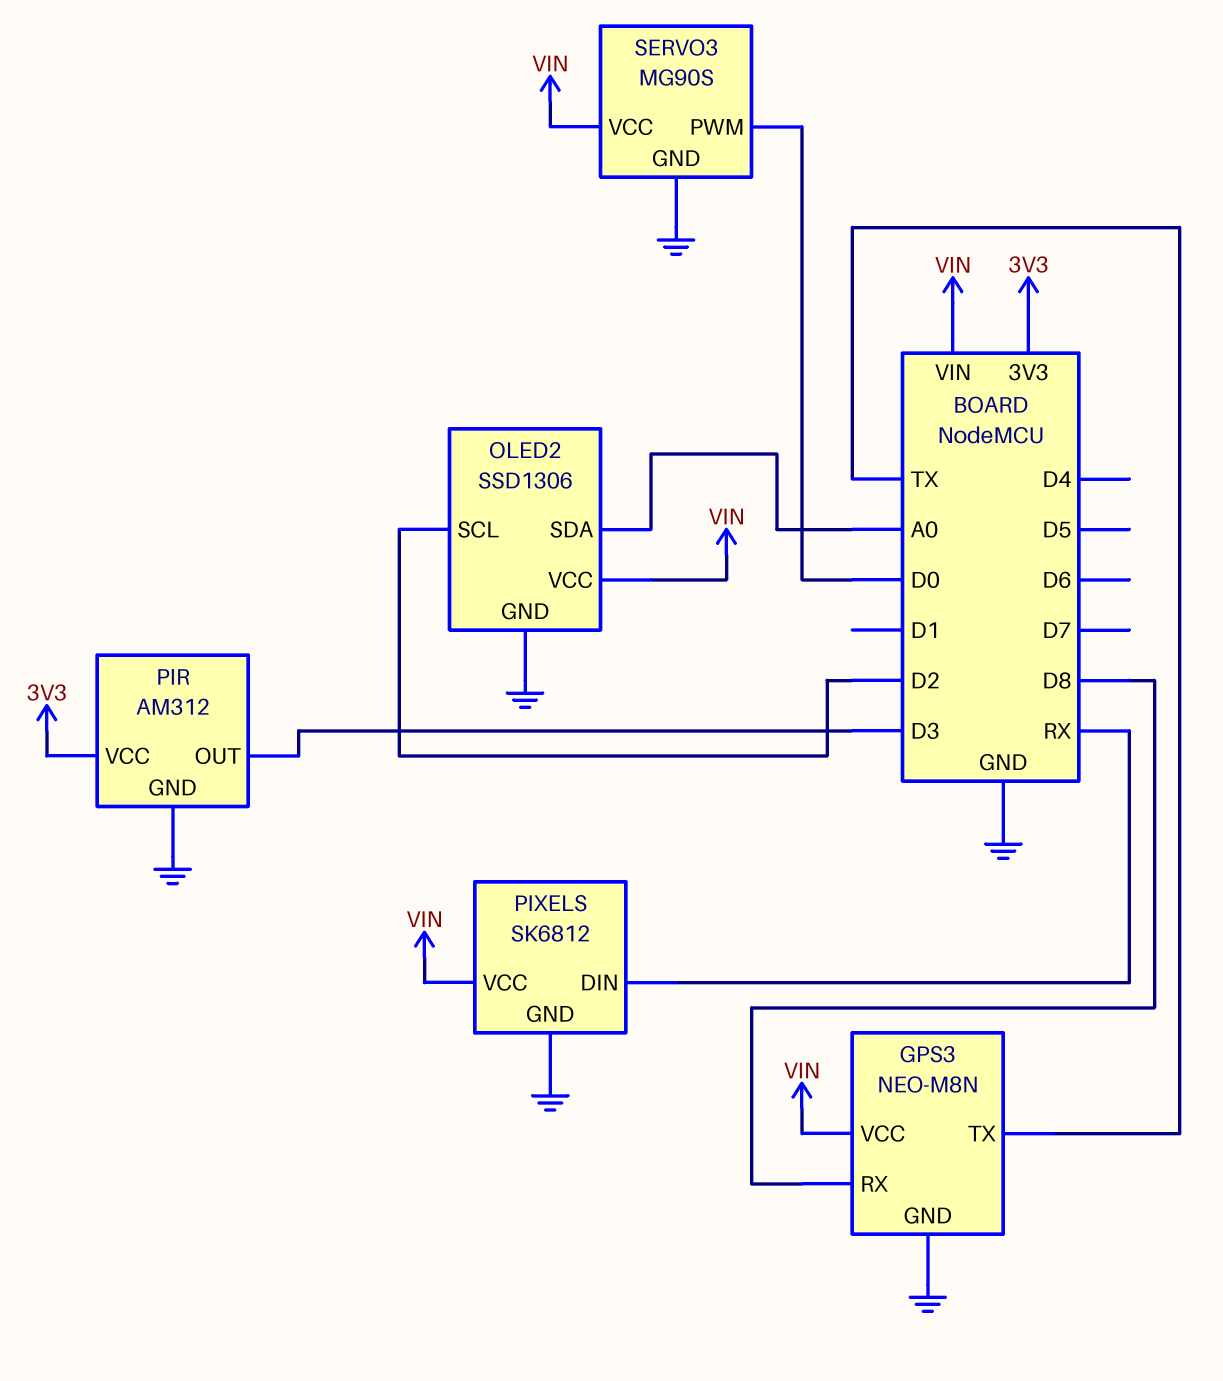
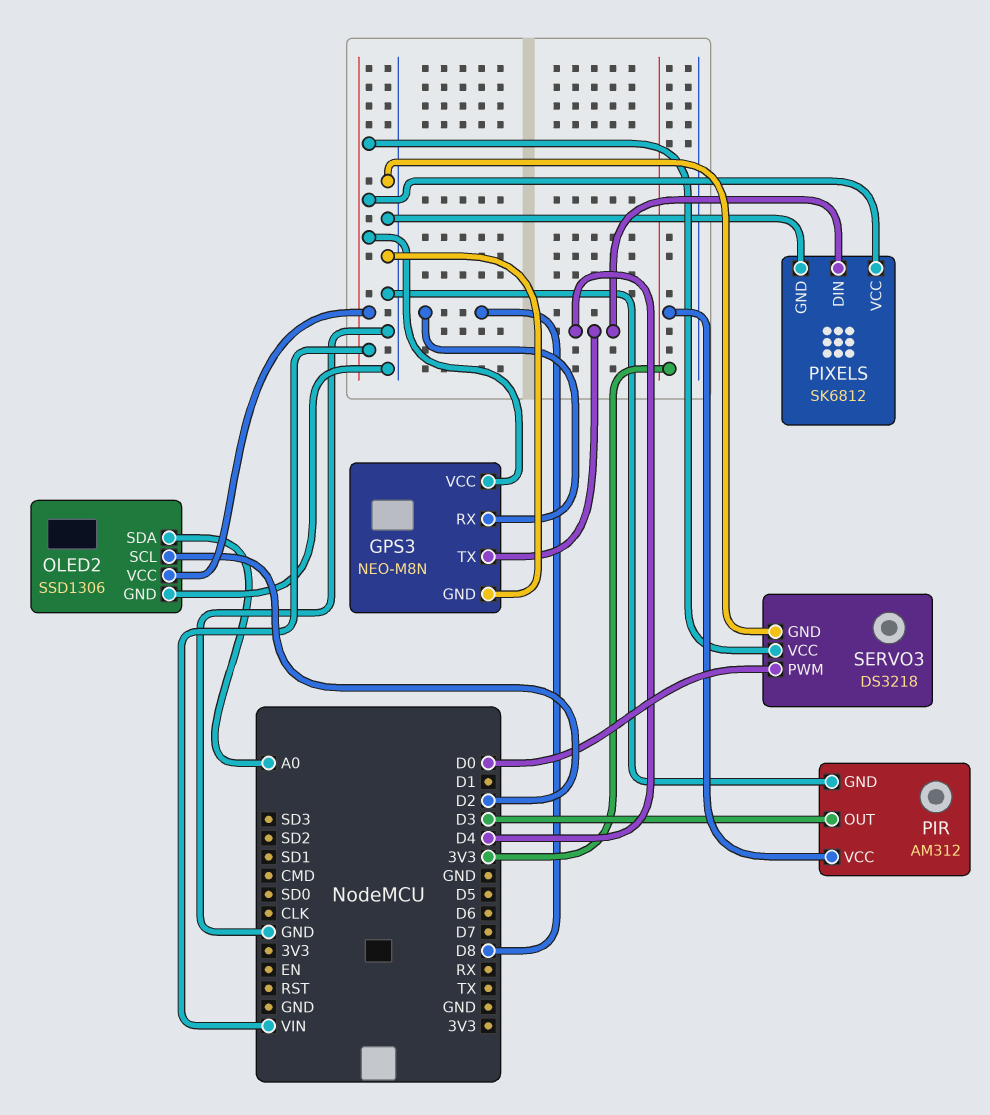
GPS3 pin TX: TX -> D4
PIXELS pin DIN: RX -> D4
SERVO3: MG90S -> DS3218

